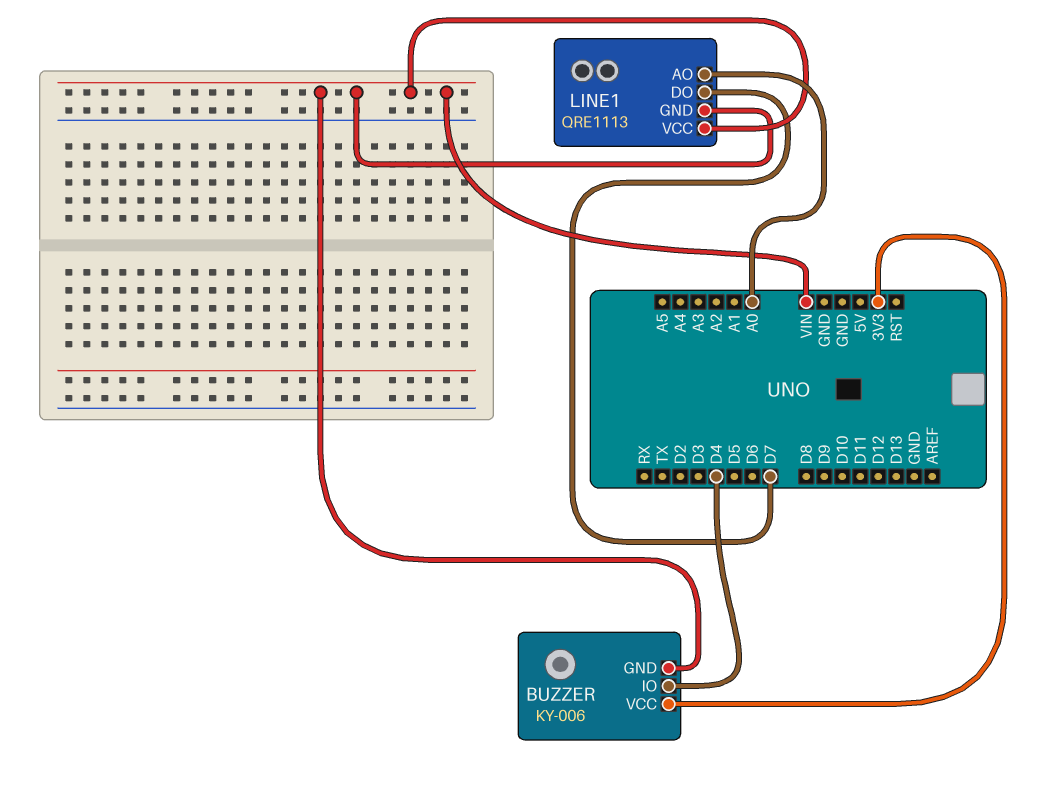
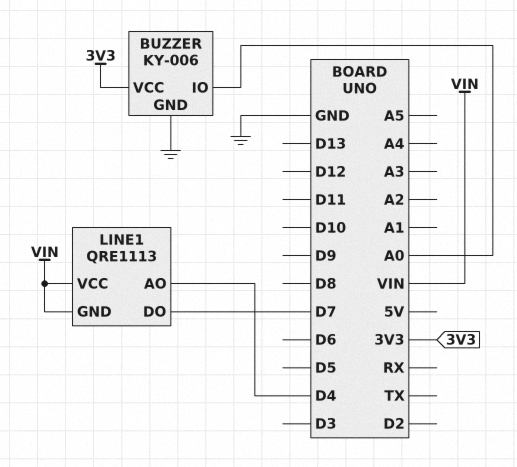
BUZZER pin GND: VIN -> GND
BUZZER pin IO: D4 -> A0
LINE1 pin AO: A0 -> D4

